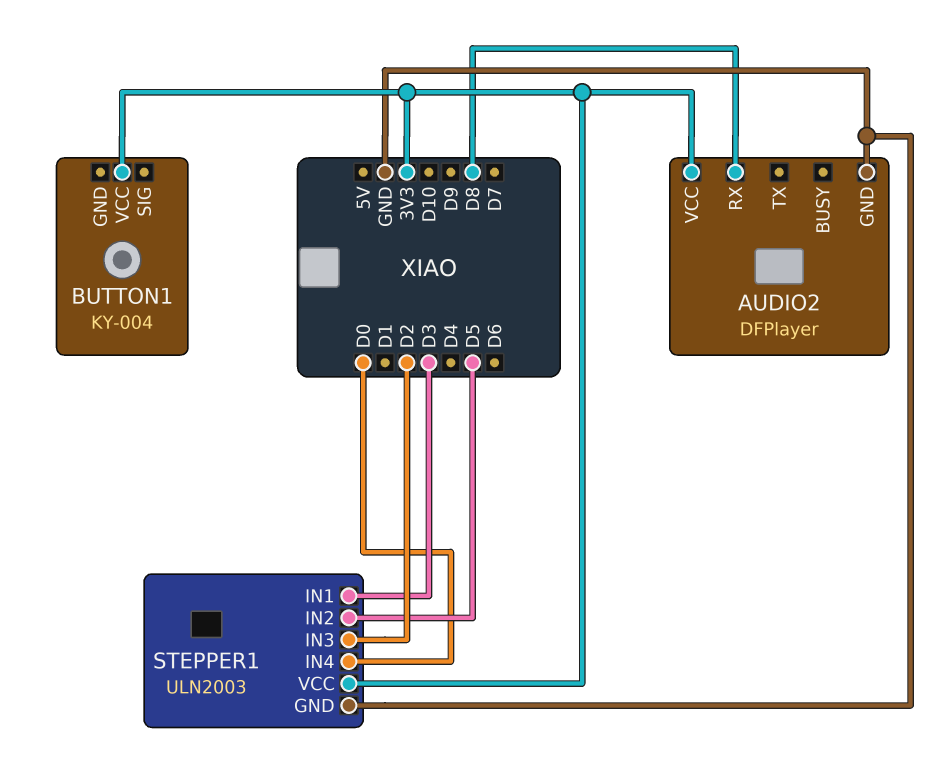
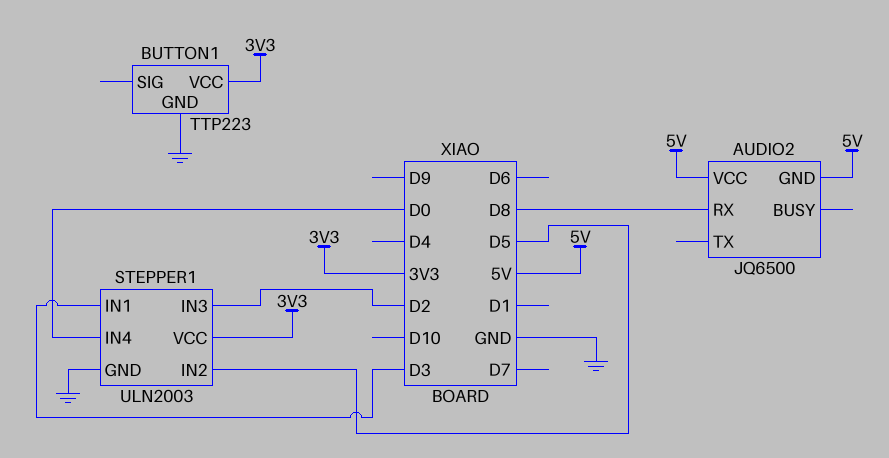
AUDIO2: DFPlayer -> JQ6500
AUDIO2 pin GND: GND -> 5V
AUDIO2 pin VCC: 3V3 -> 5V
BUTTON1: KY-004 -> TTP223
BUTTON1 pin GND: none -> GND

